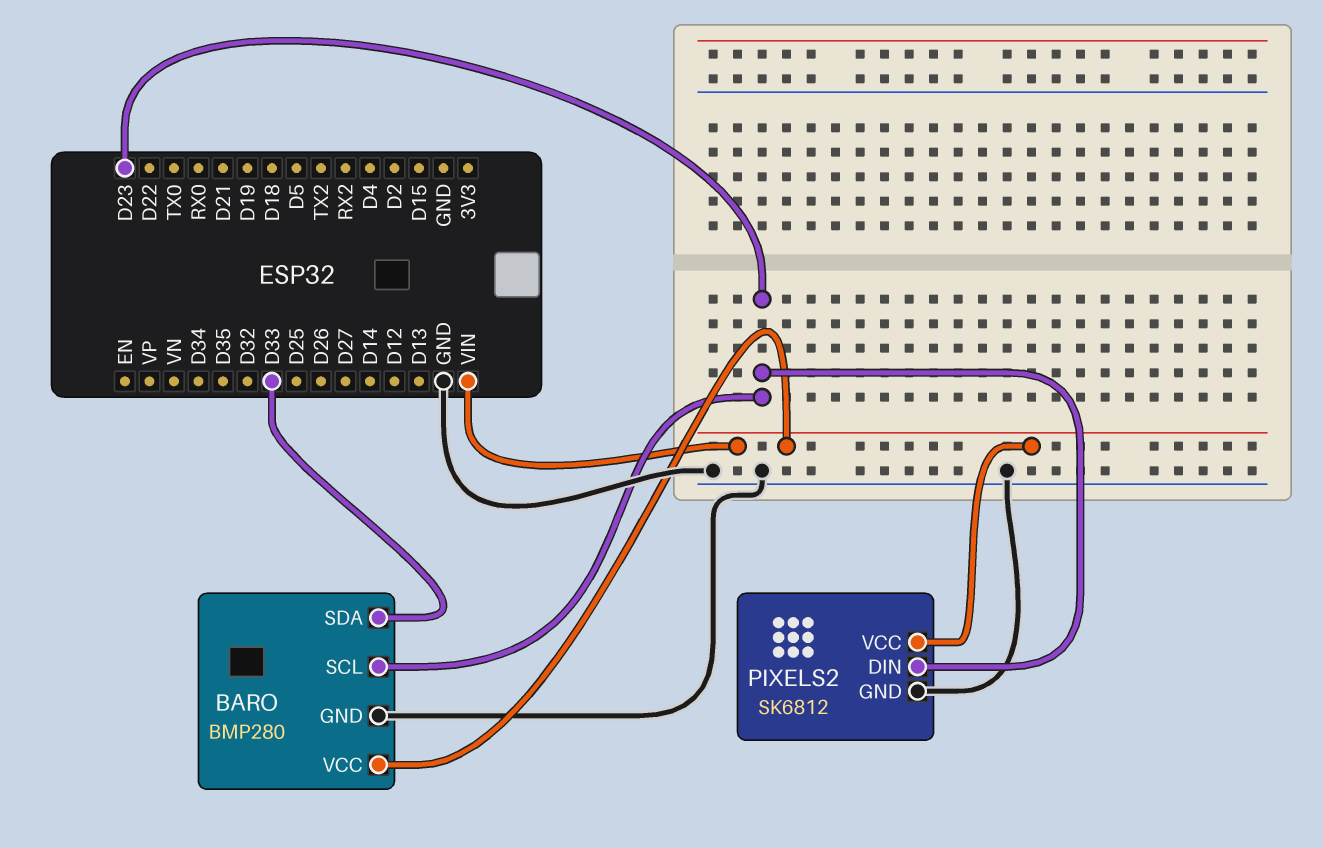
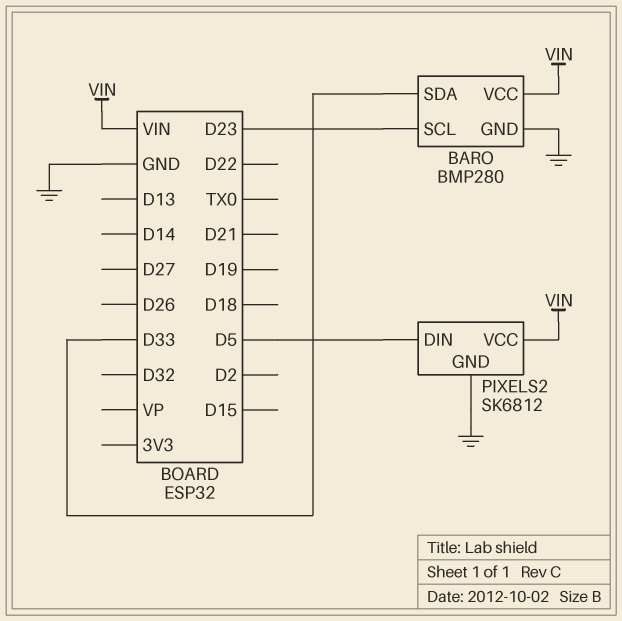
PIXELS2 pin DIN: D23 -> D5

